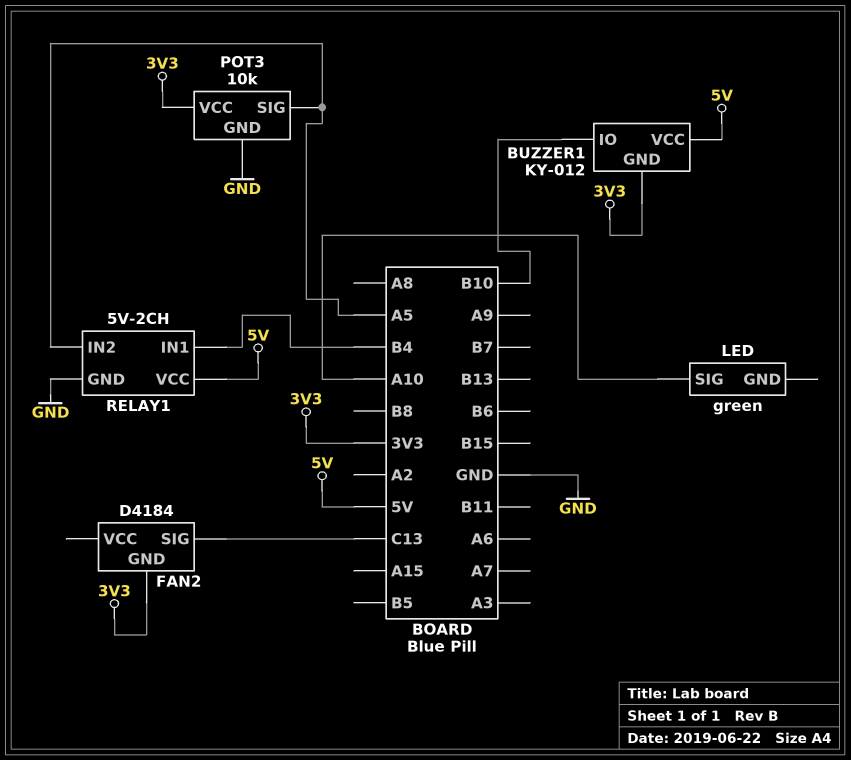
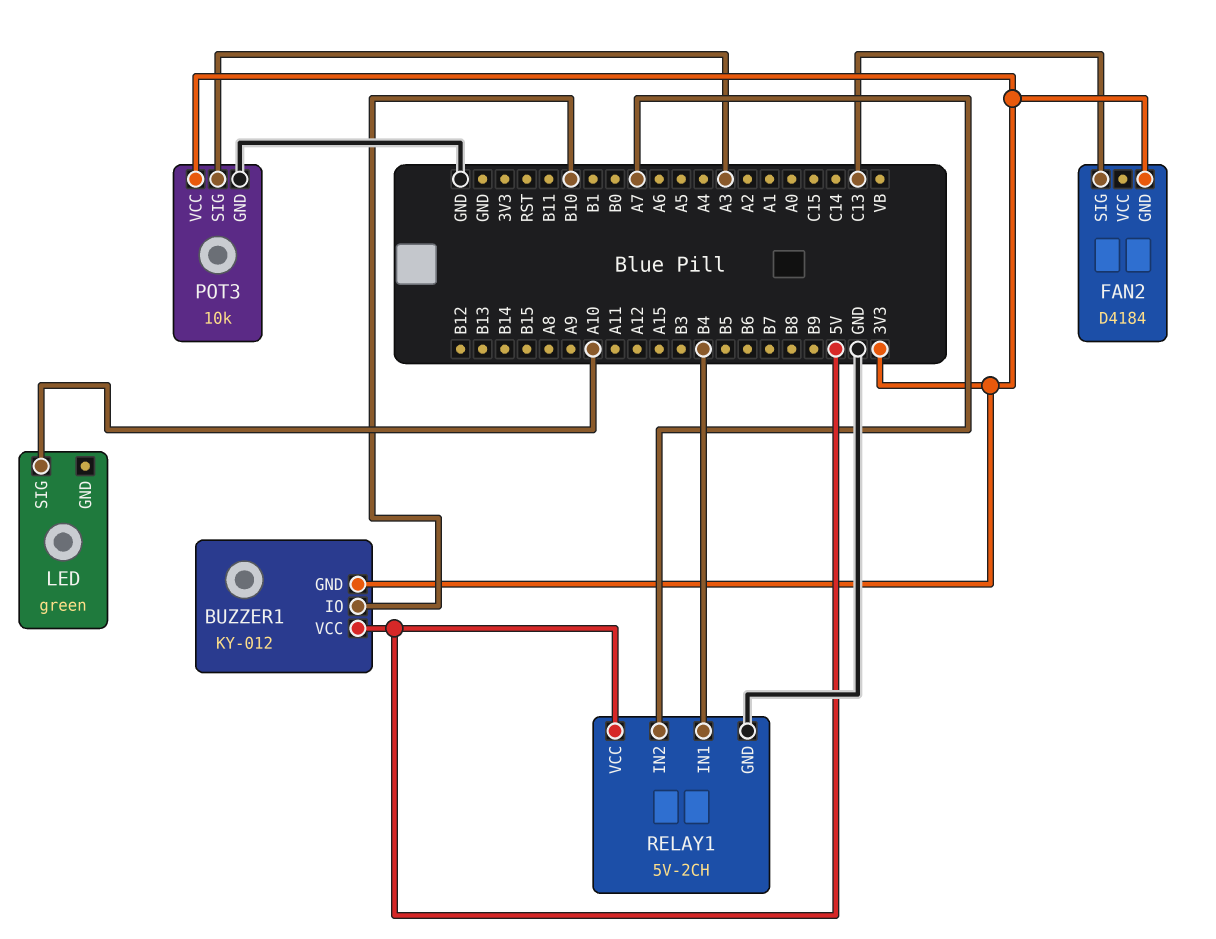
POT3 pin SIG: A5 -> A3
RELAY1 pin IN2: A5 -> A7

